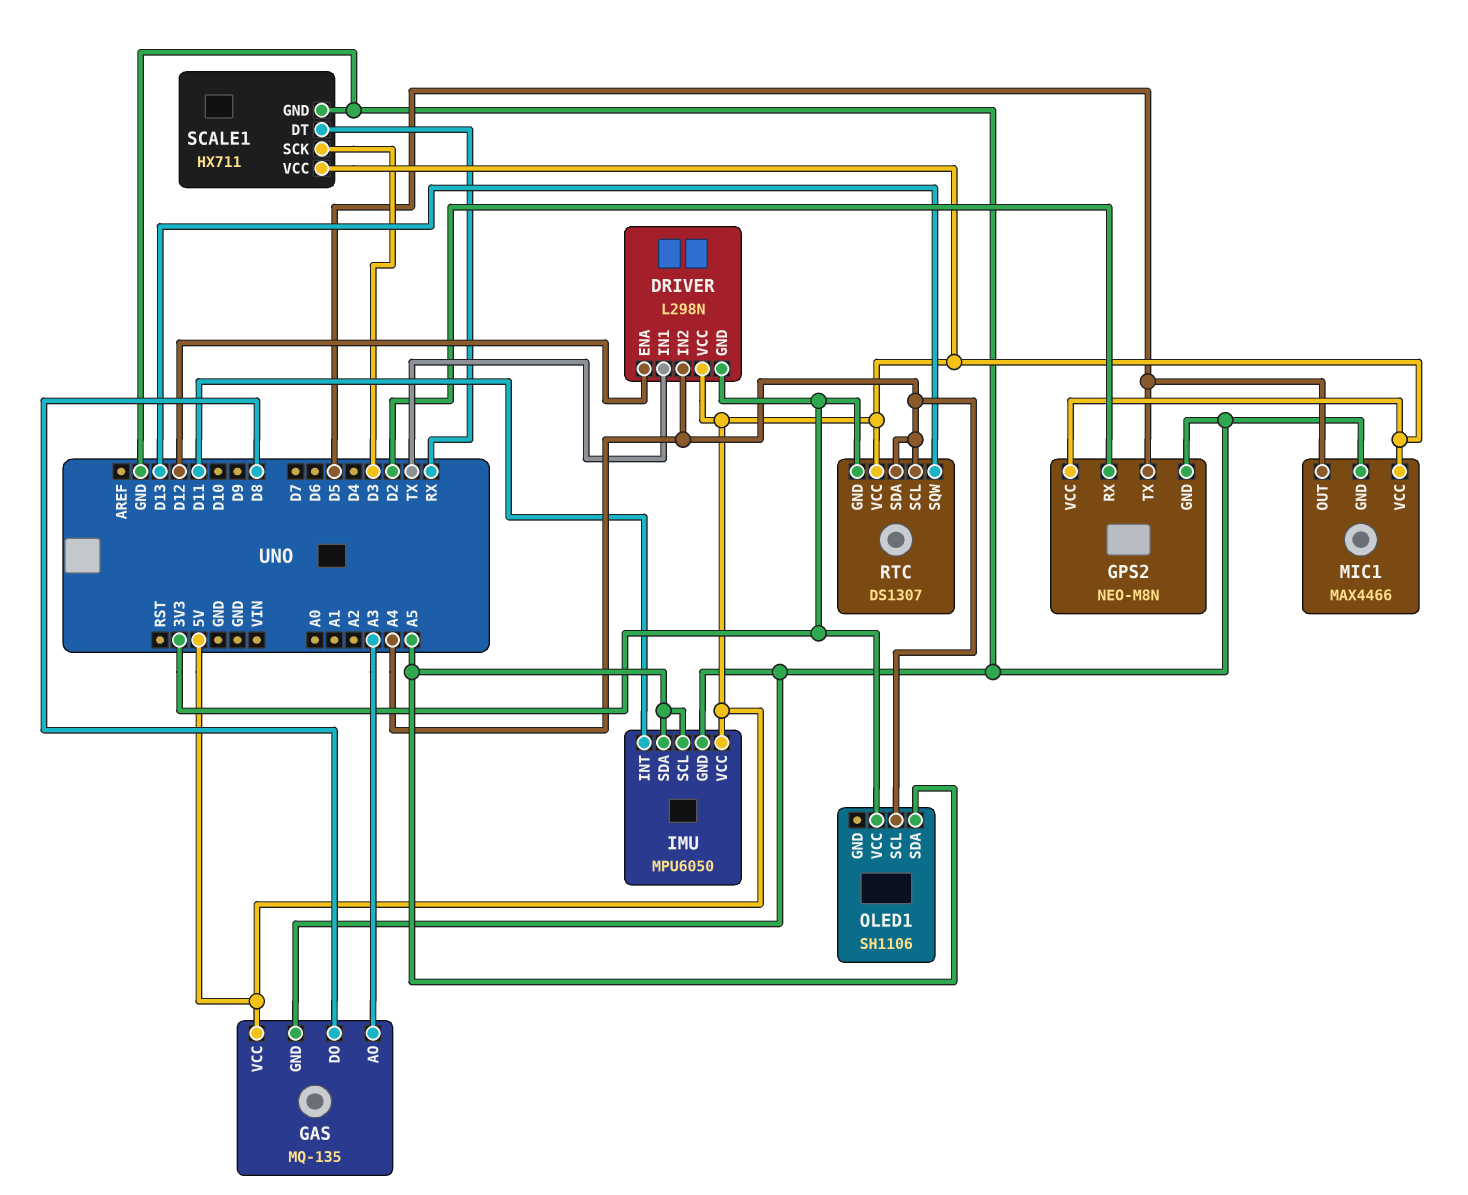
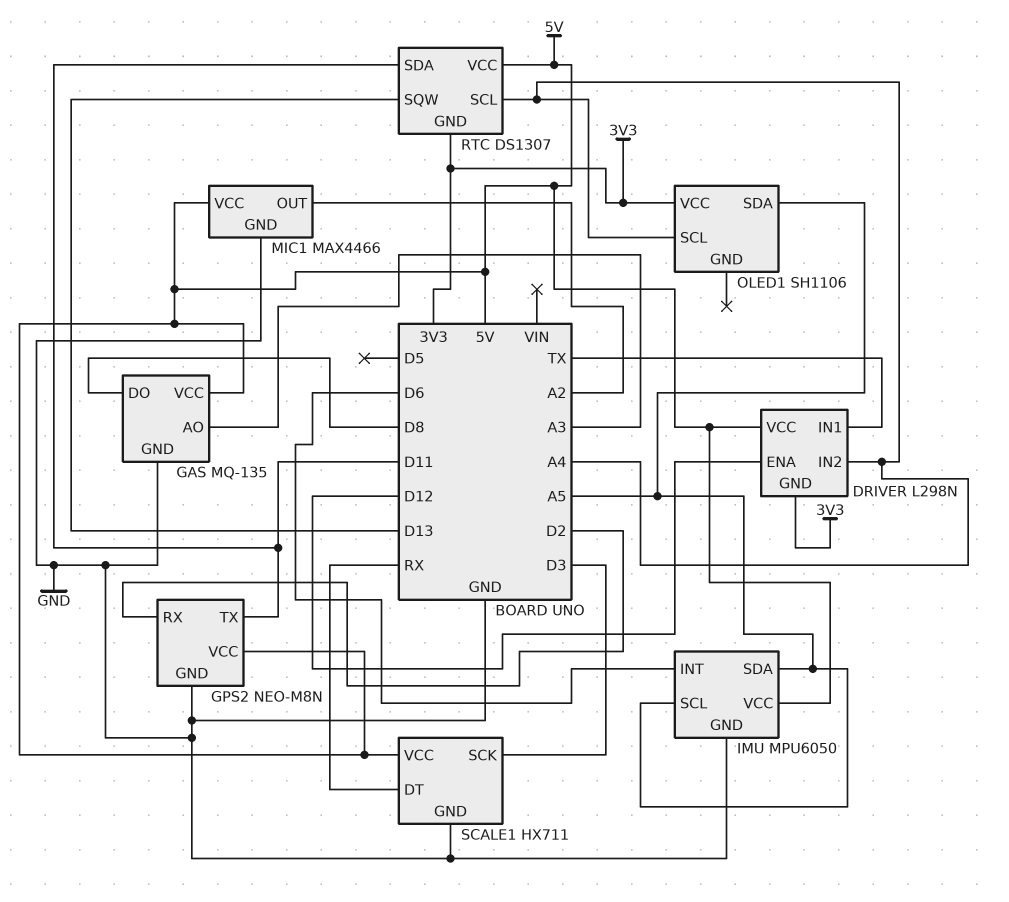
GPS2 pin TX: D5 -> D11
IMU pin INT: D11 -> D6
MIC1 pin OUT: D5 -> A2
RTC pin SDA: A4 -> D11

